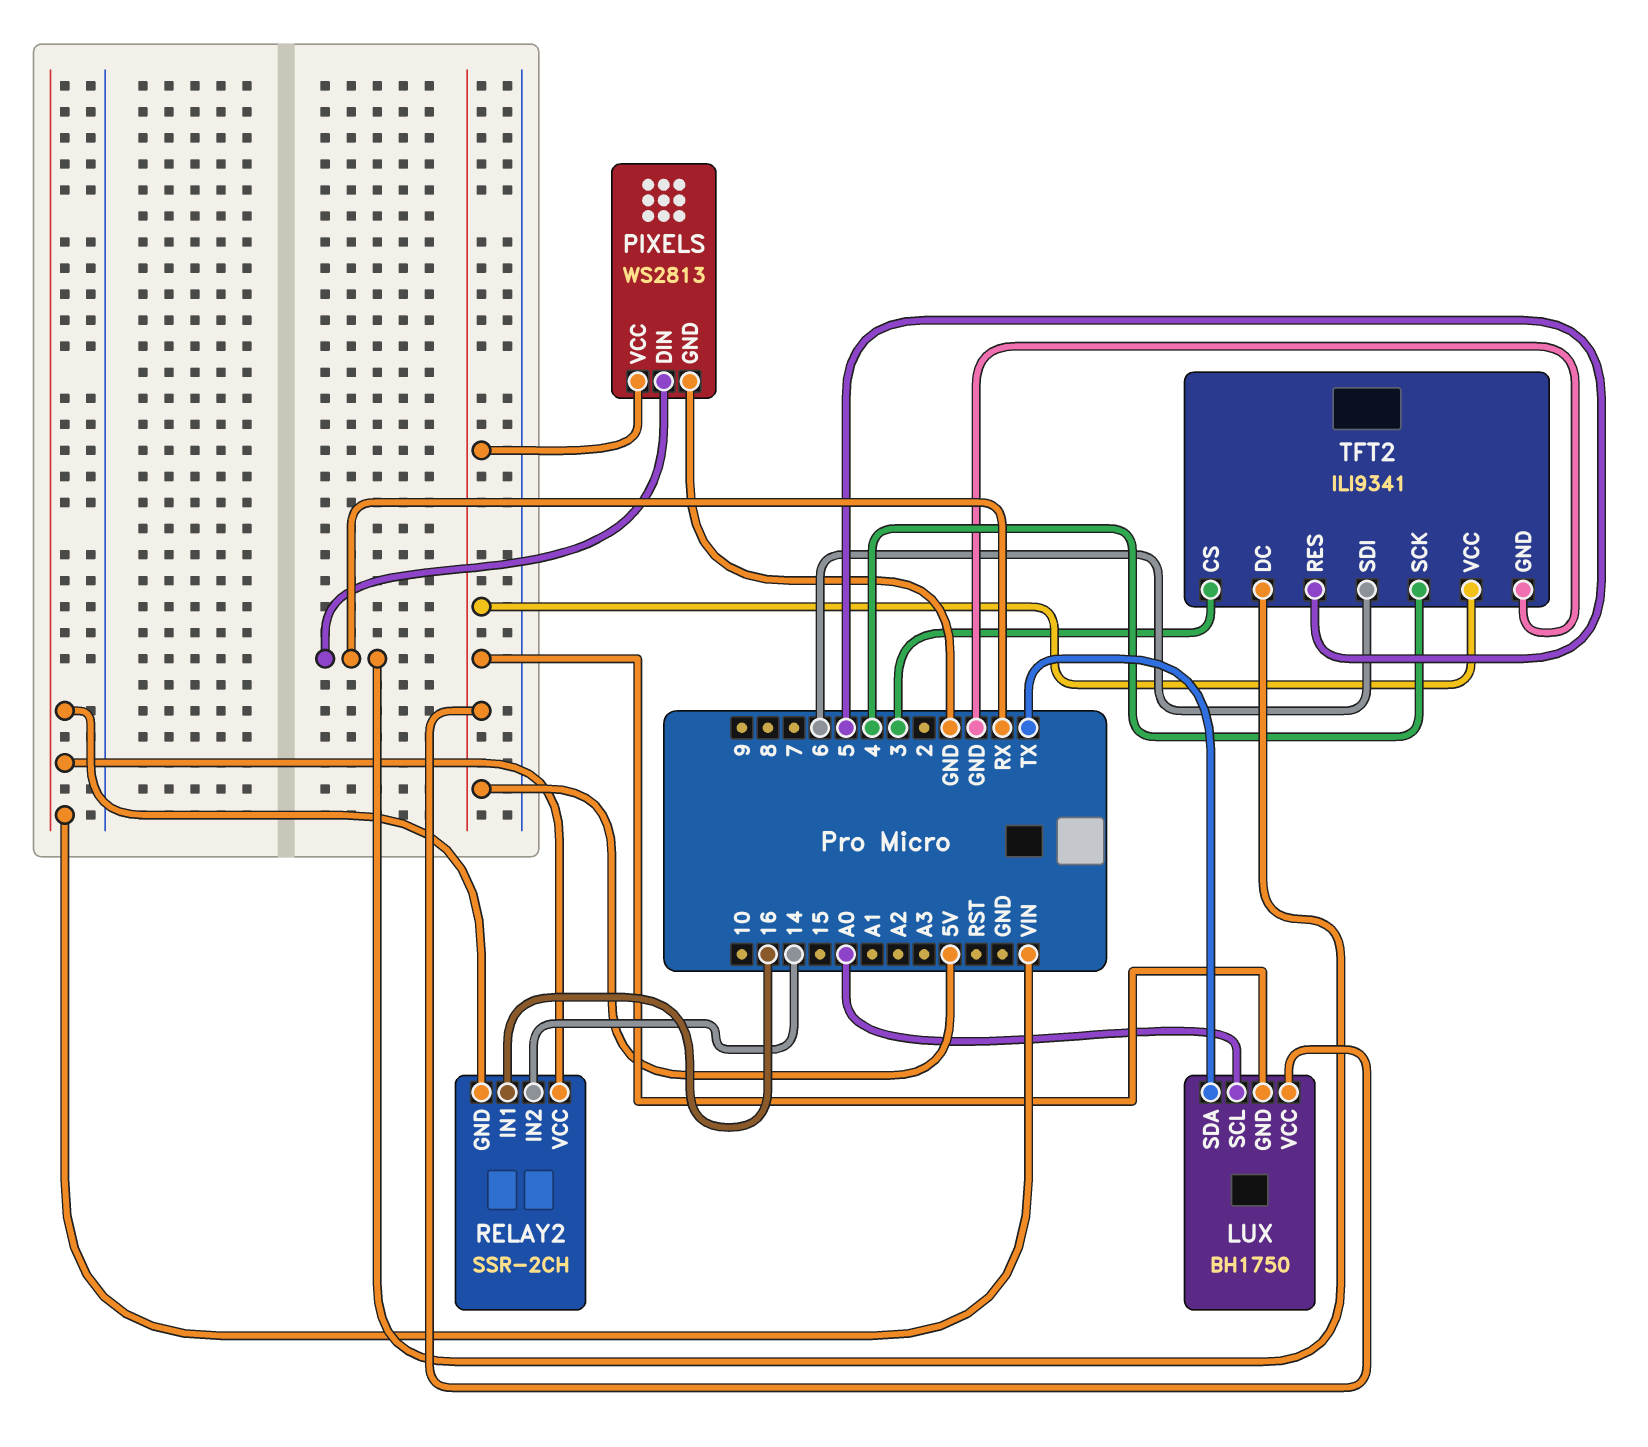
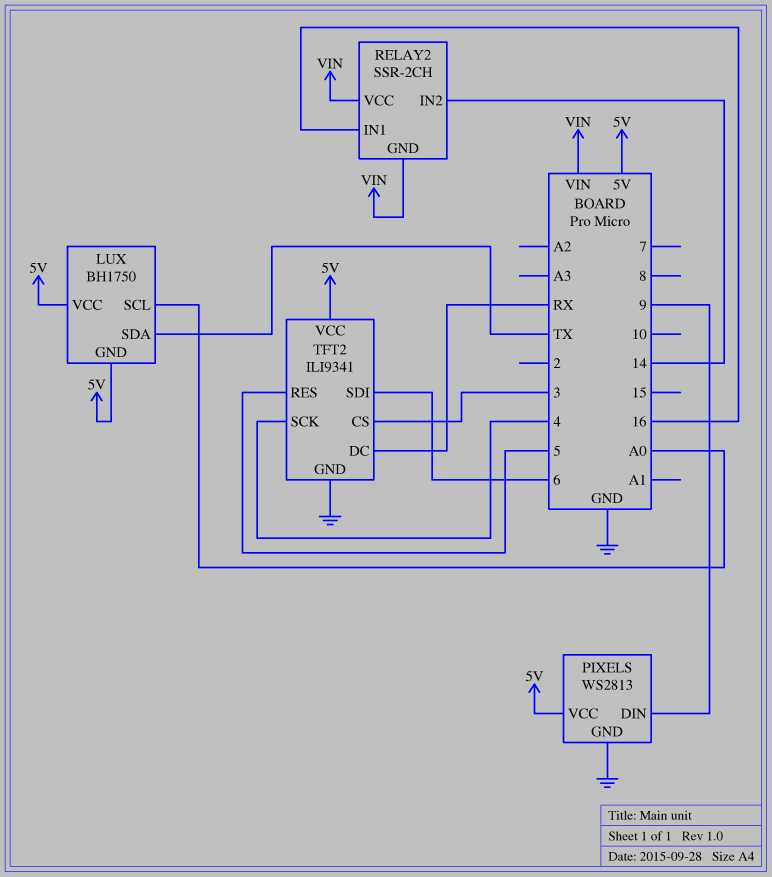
PIXELS pin DIN: RX -> 9

